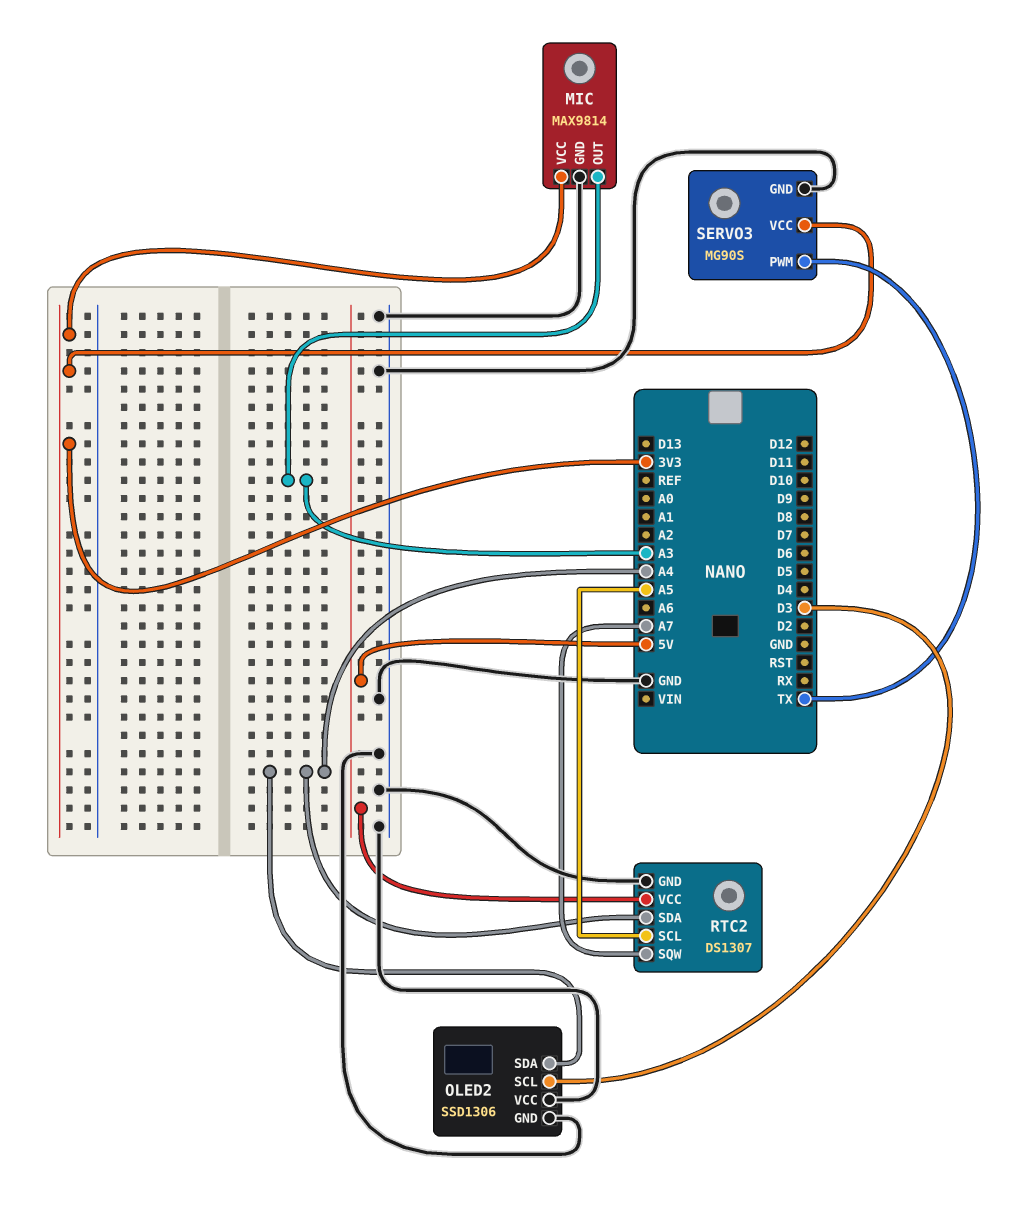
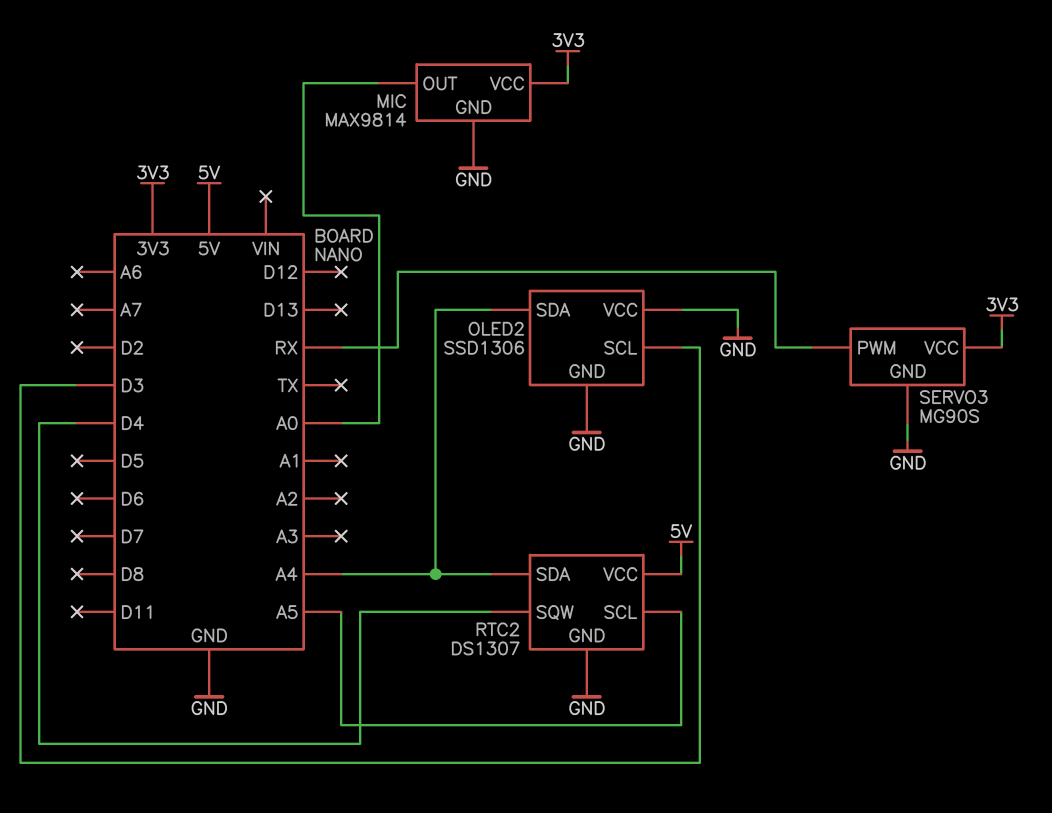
MIC pin OUT: A3 -> A0
RTC2 pin SQW: A7 -> D4
SERVO3 pin PWM: TX -> RX

